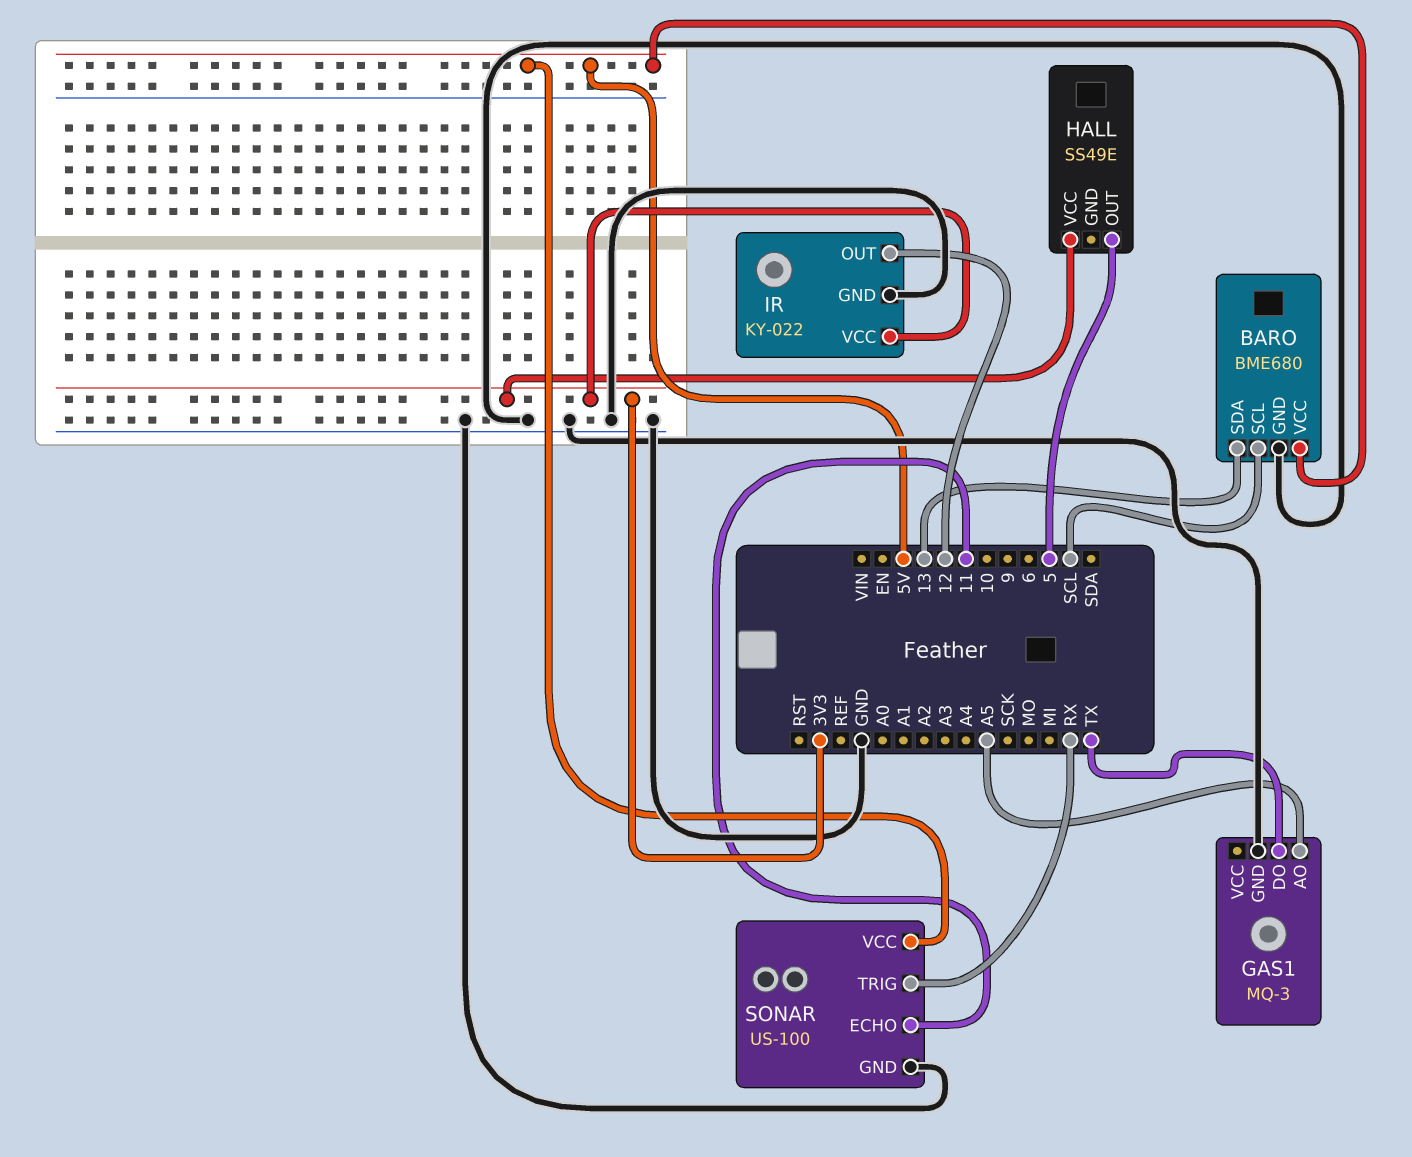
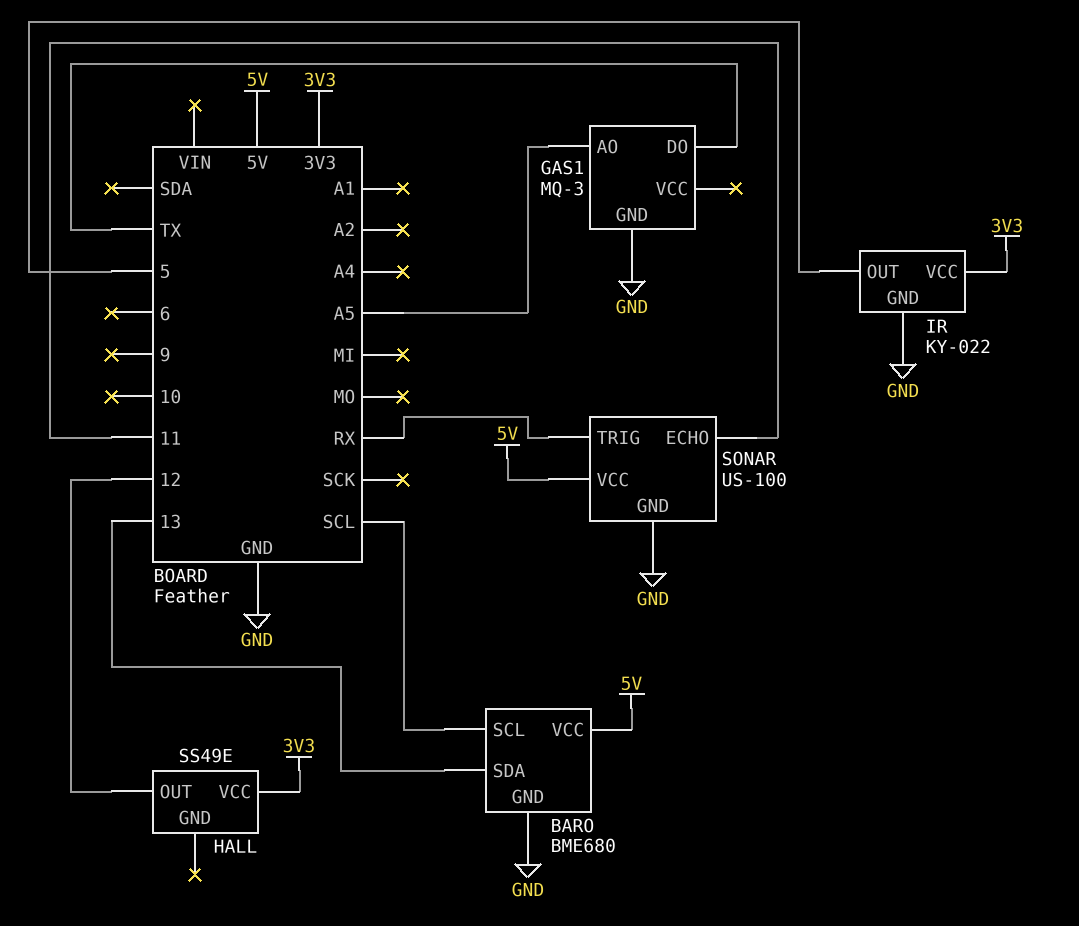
HALL pin OUT: 5 -> 12
IR pin OUT: 12 -> 5

